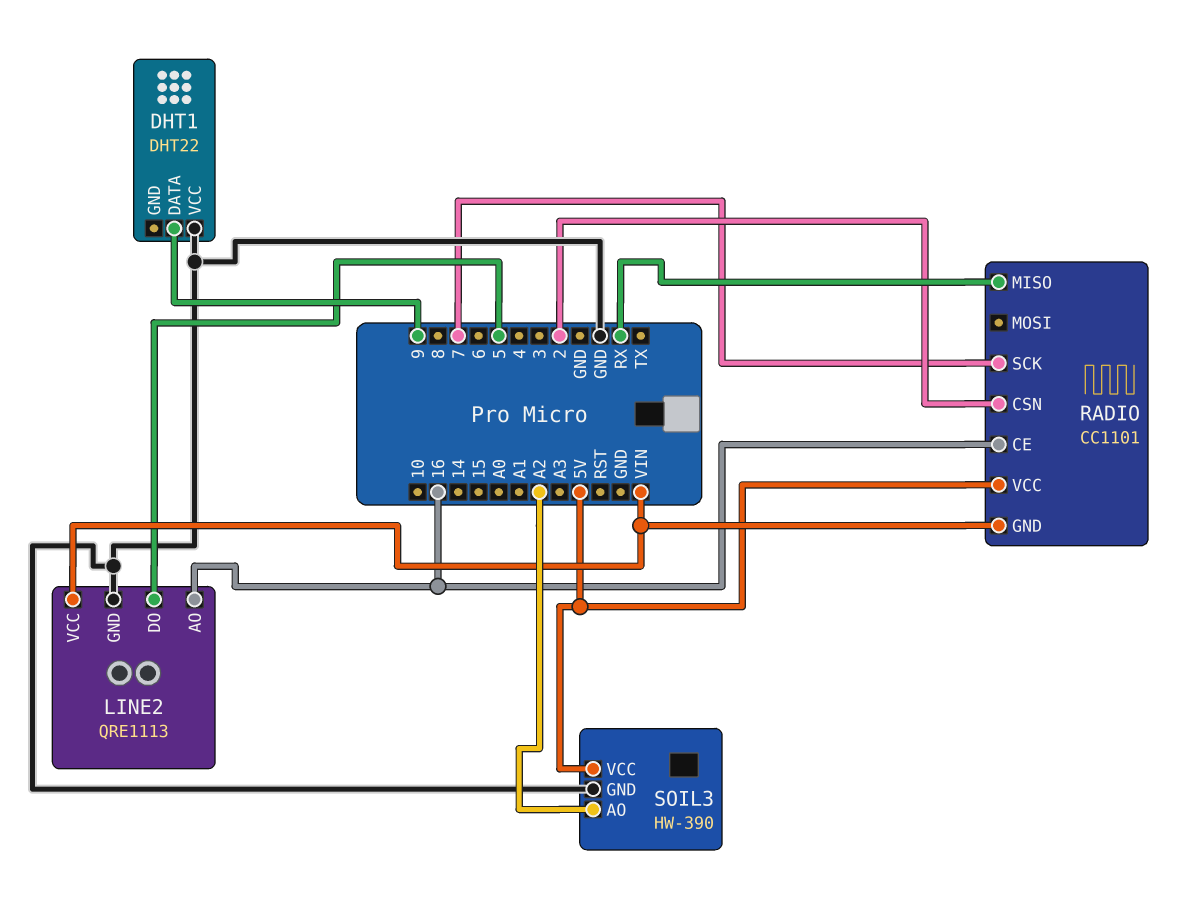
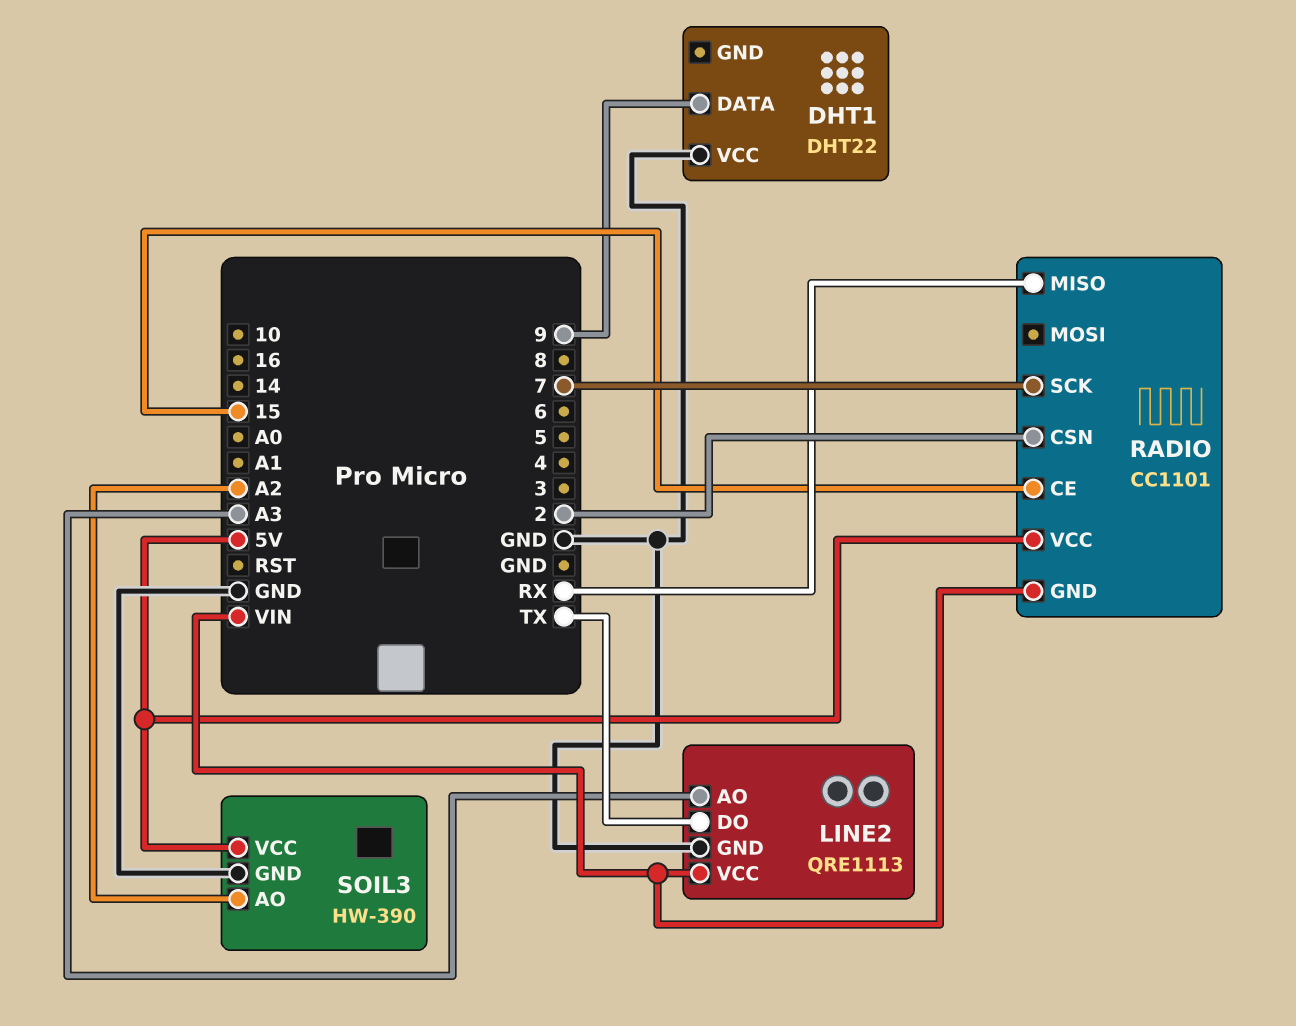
LINE2 pin AO: 16 -> A3
LINE2 pin DO: 5 -> TX
RADIO pin CE: 16 -> 15

